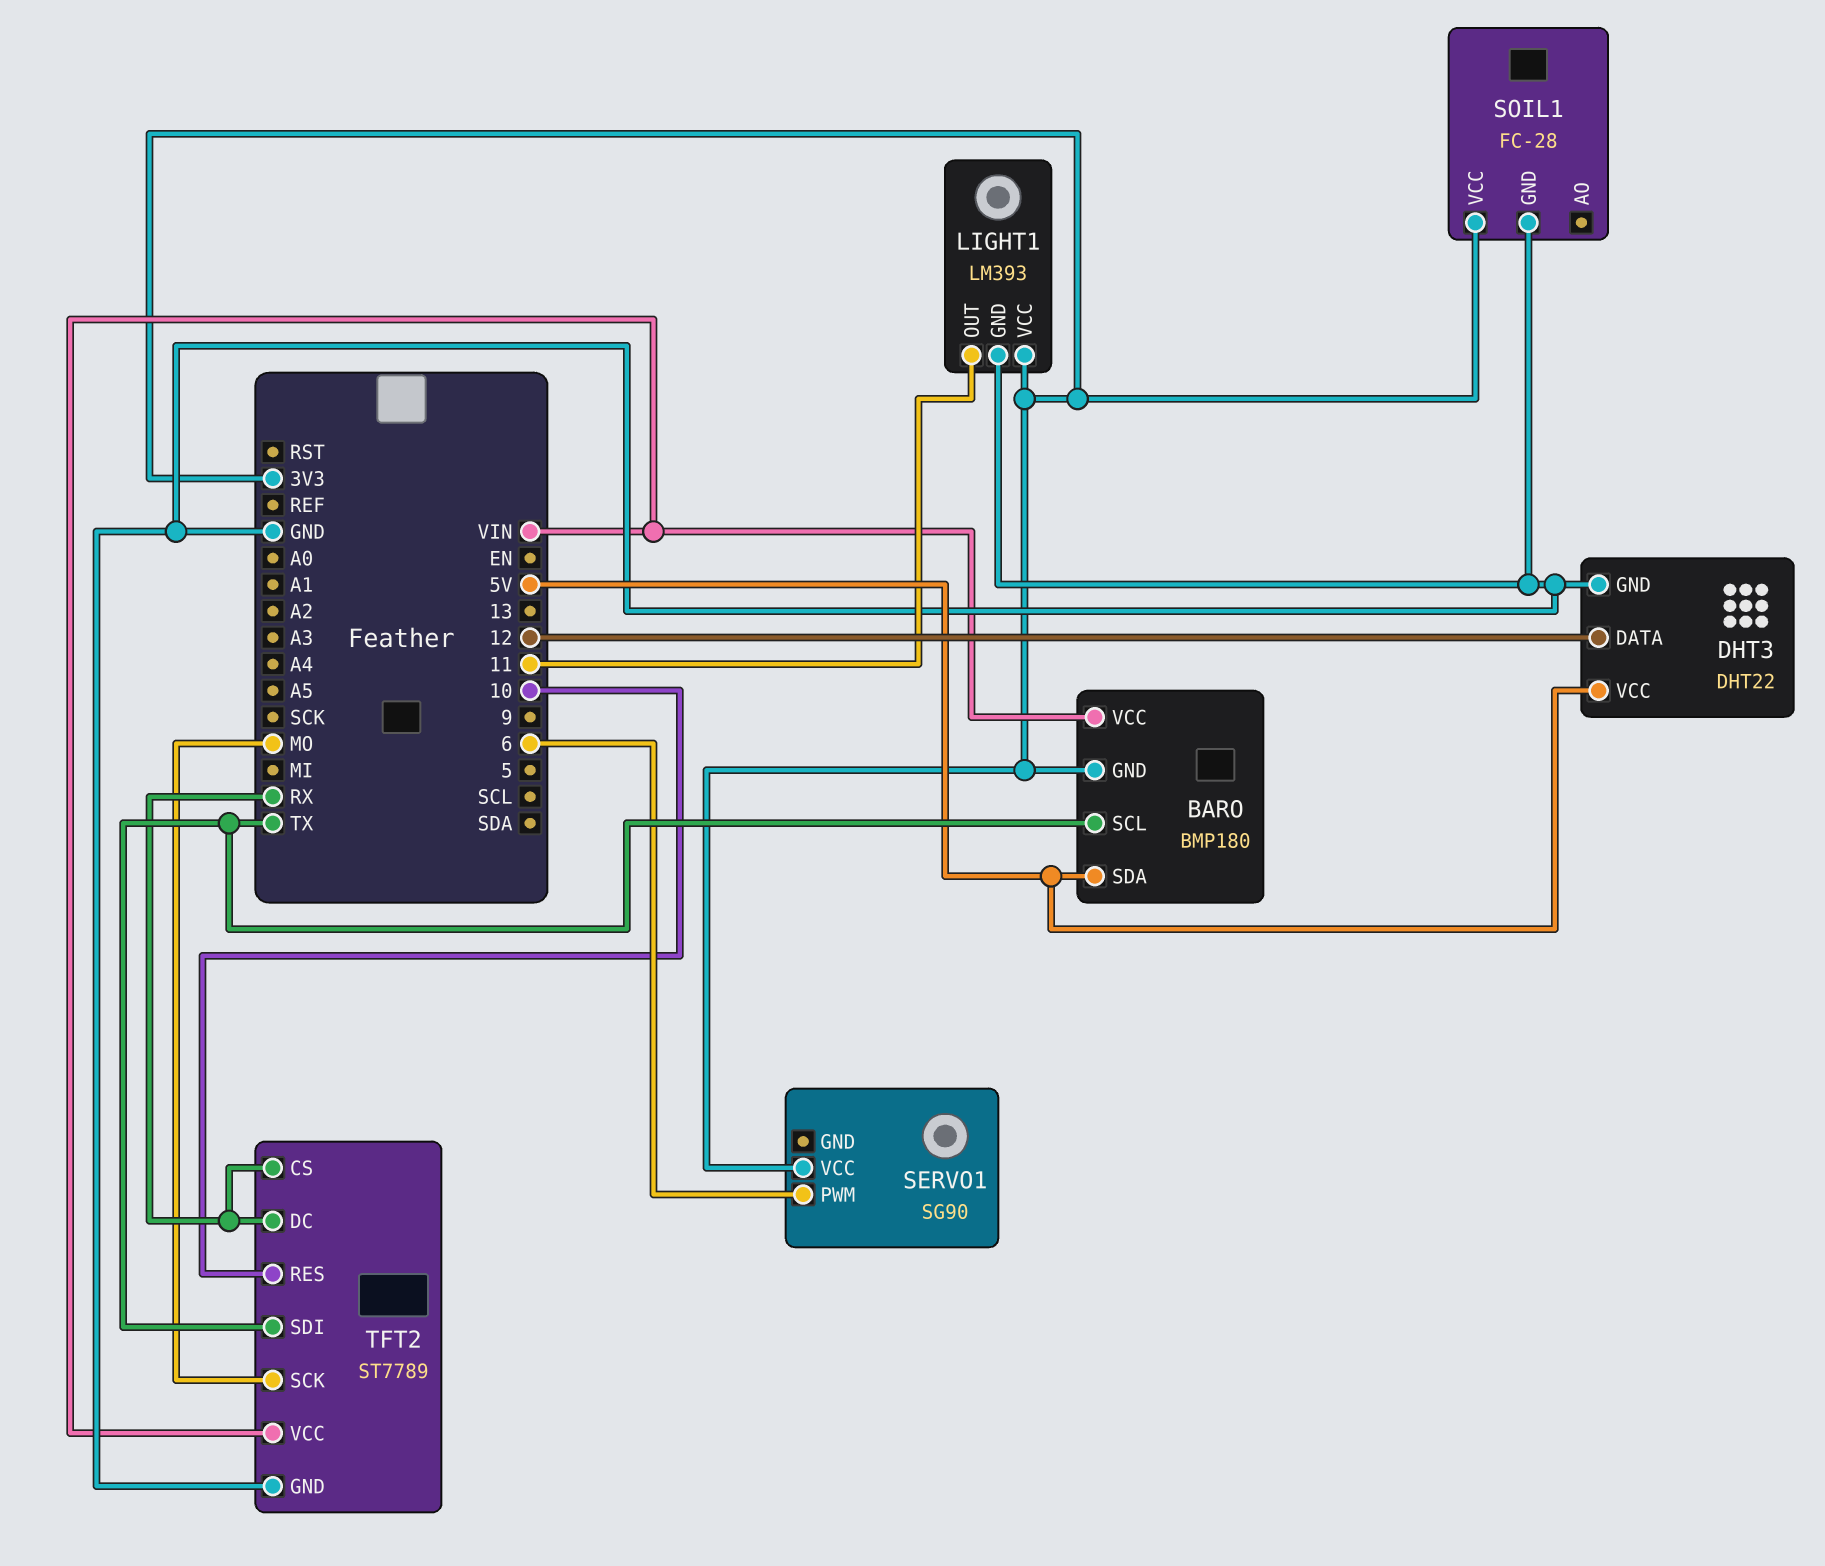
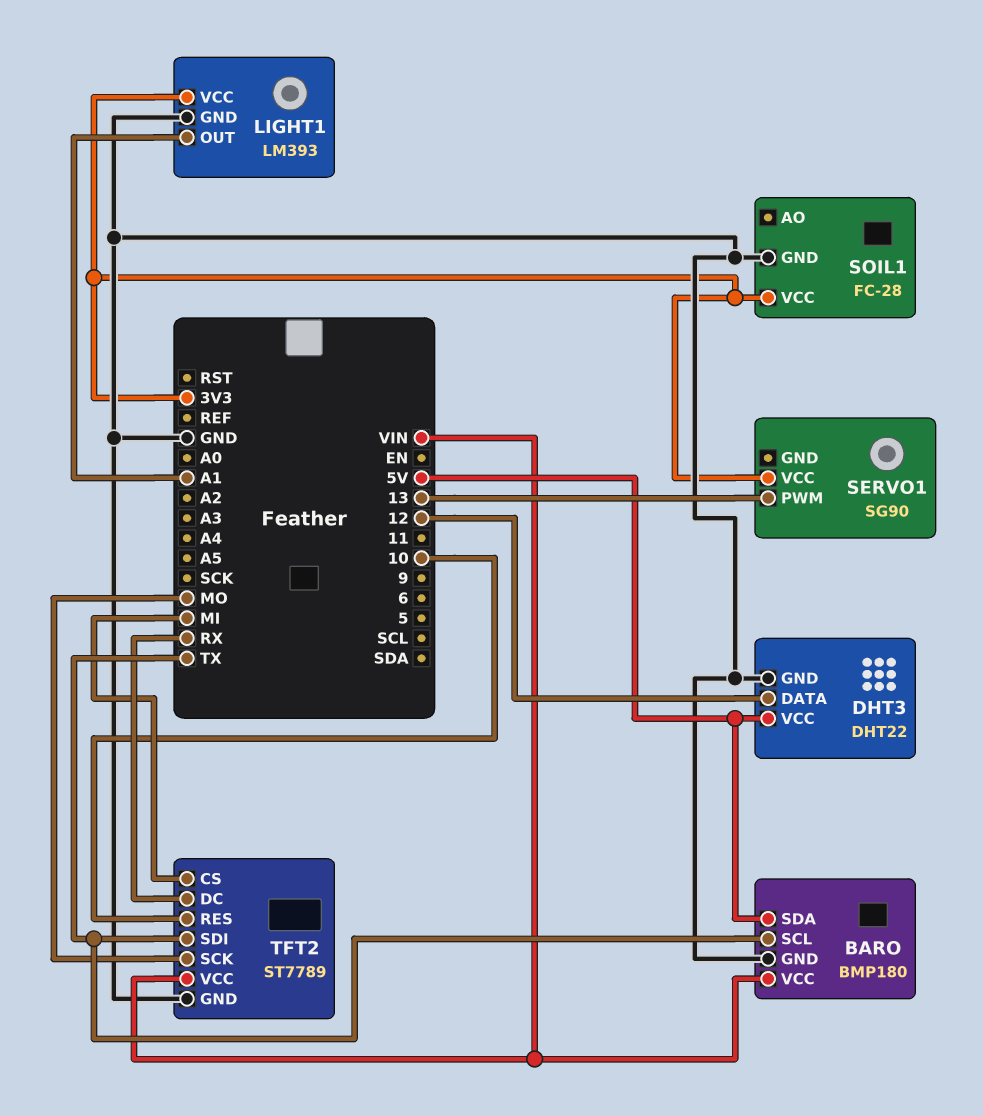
BARO pin GND: 3V3 -> GND
LIGHT1 pin OUT: 11 -> A1
SERVO1 pin PWM: 6 -> 13
TFT2 pin CS: RX -> MI

